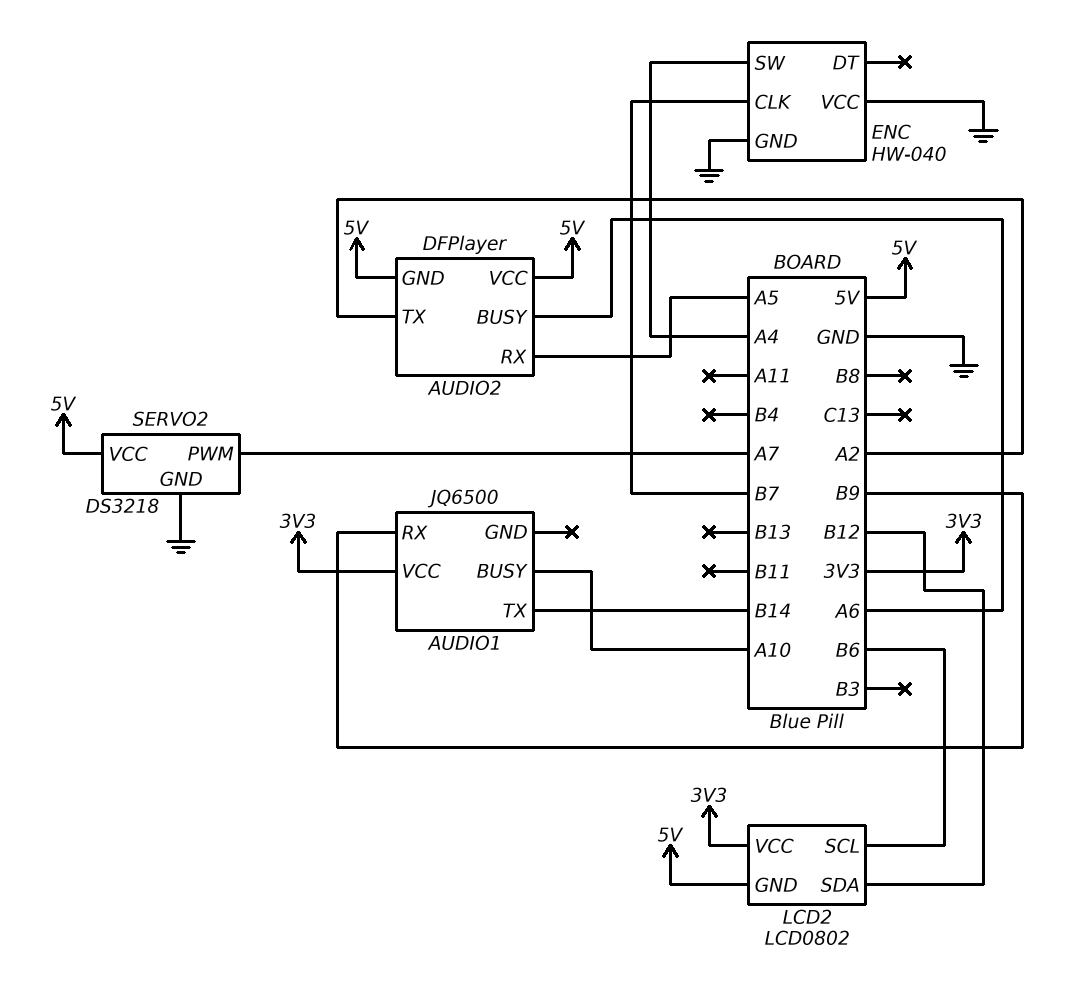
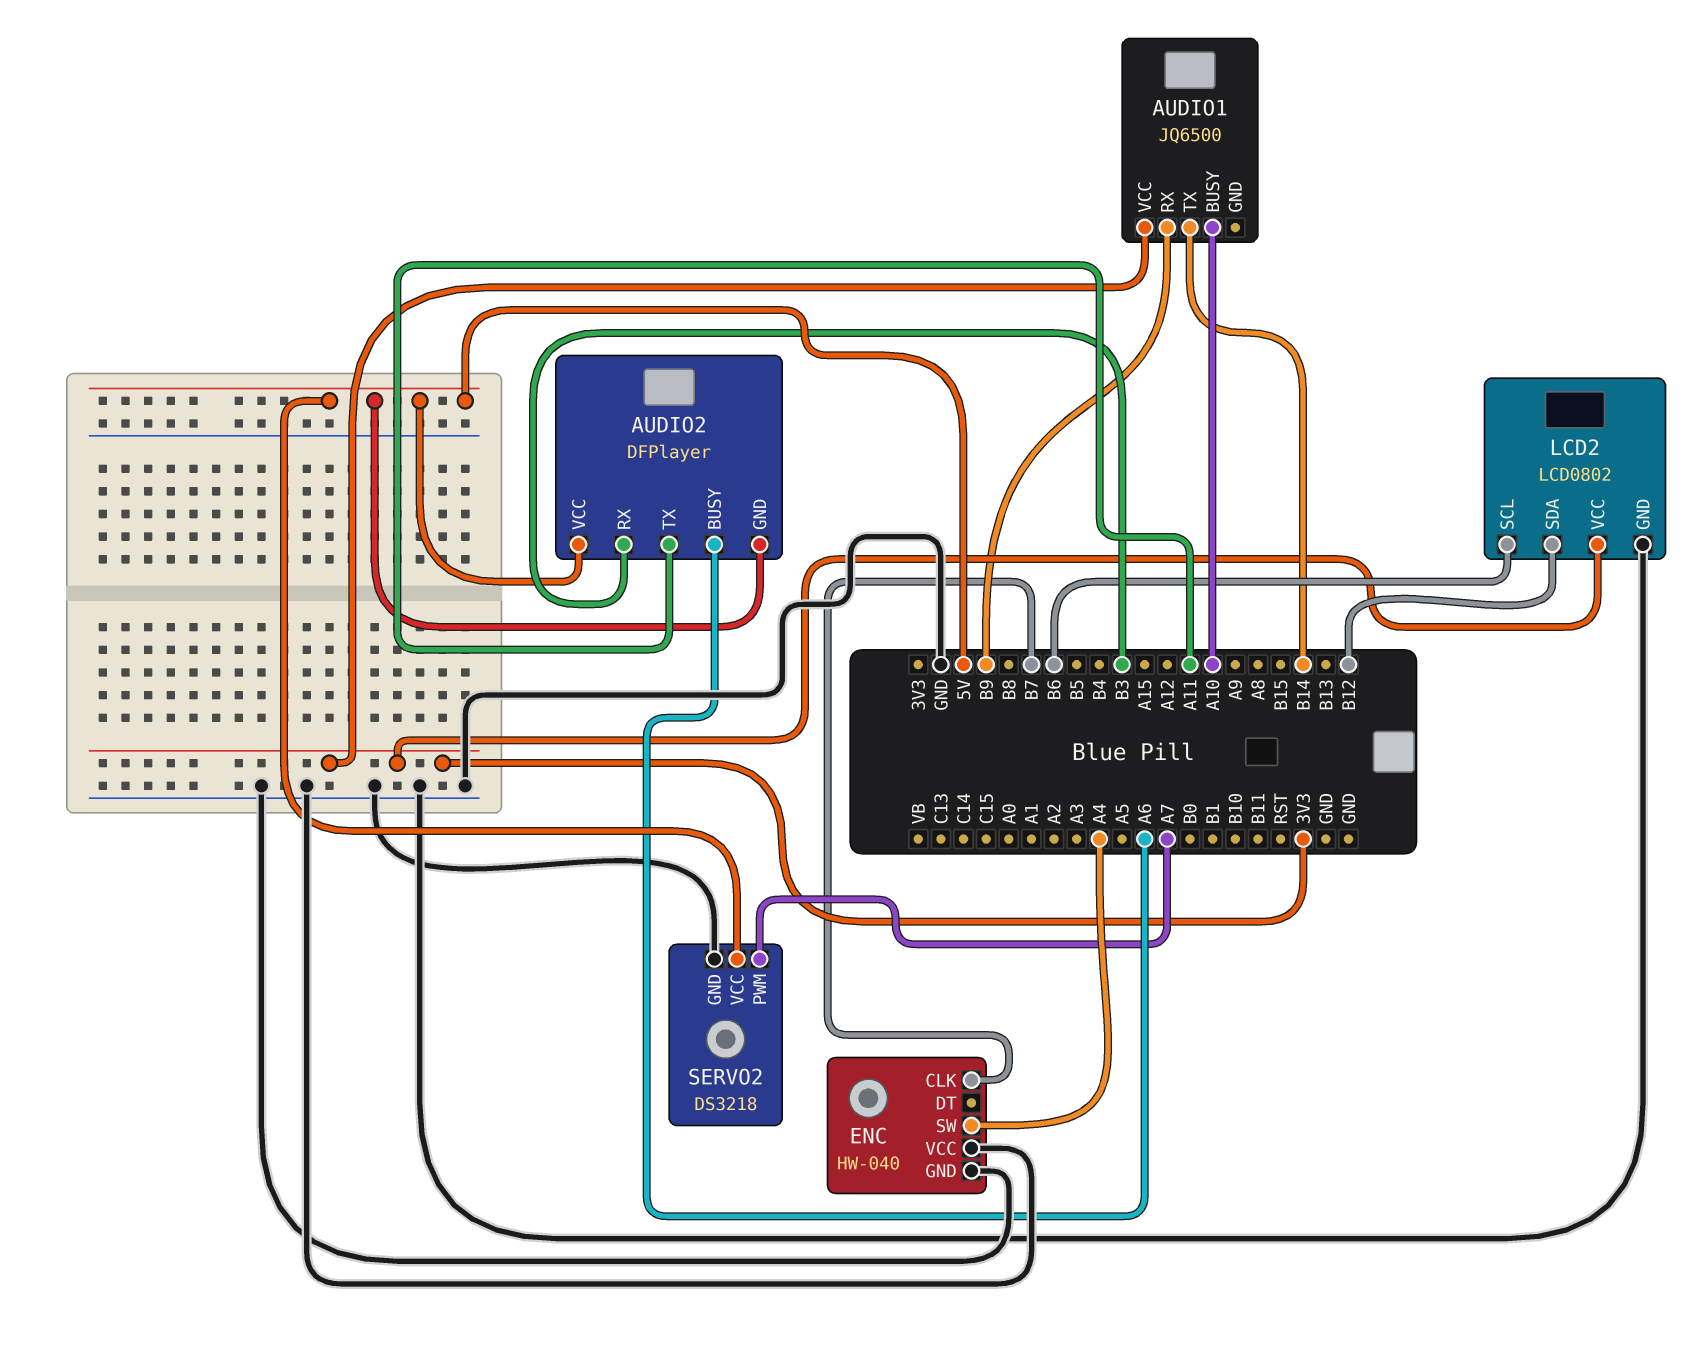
AUDIO2 pin RX: A5 -> B3
AUDIO2 pin TX: A2 -> A11
LCD2 pin GND: 5V -> GND

